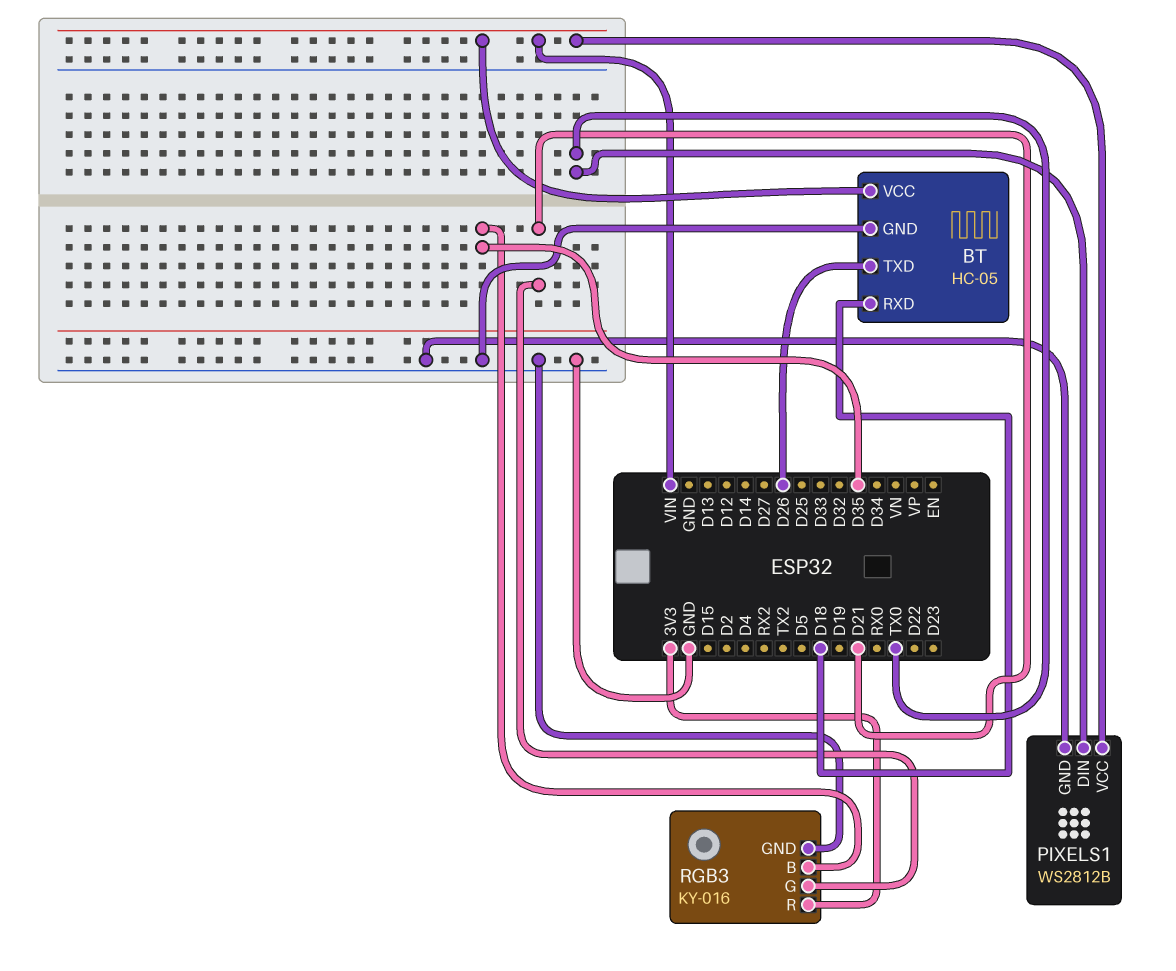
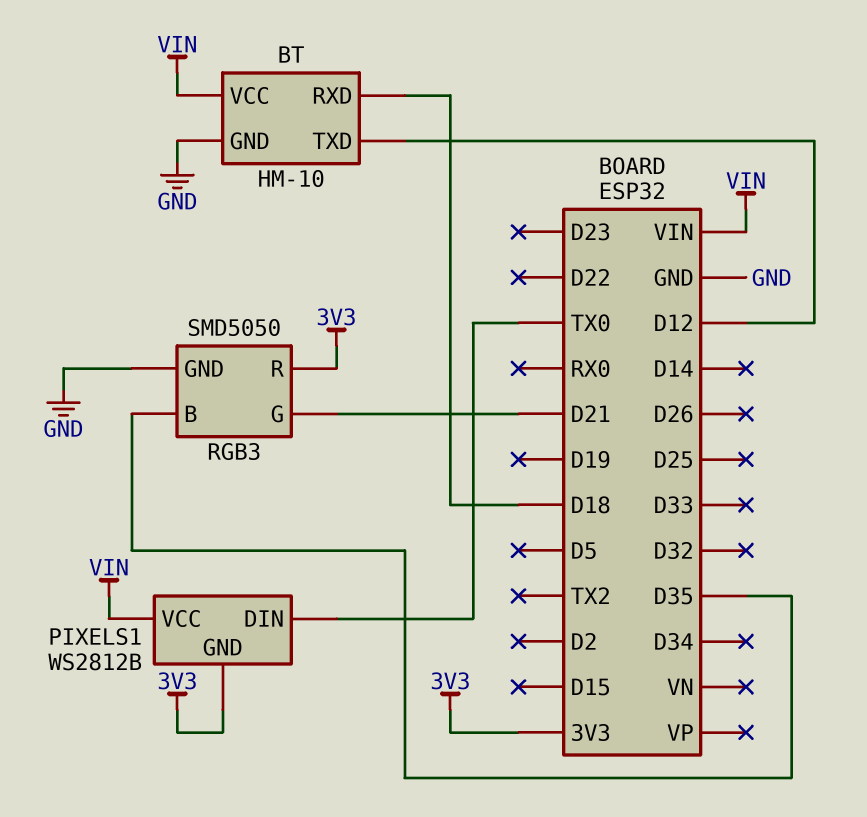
BT: HC-05 -> HM-10
BT pin TXD: D26 -> D12
PIXELS1 pin GND: GND -> 3V3
RGB3: KY-016 -> SMD5050

